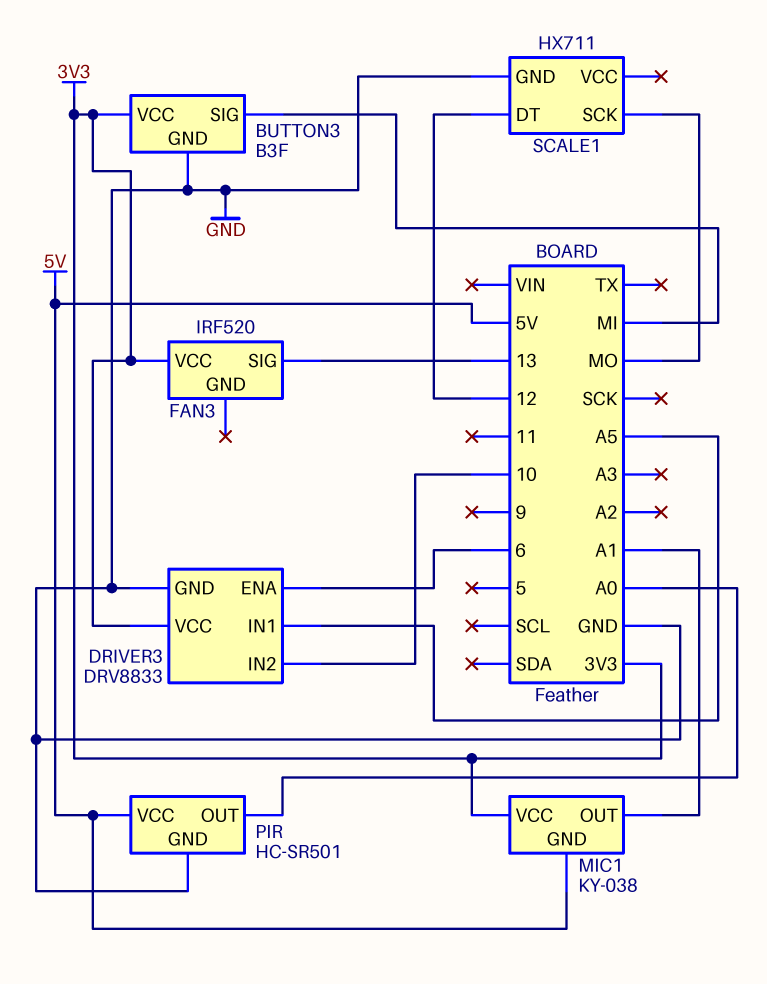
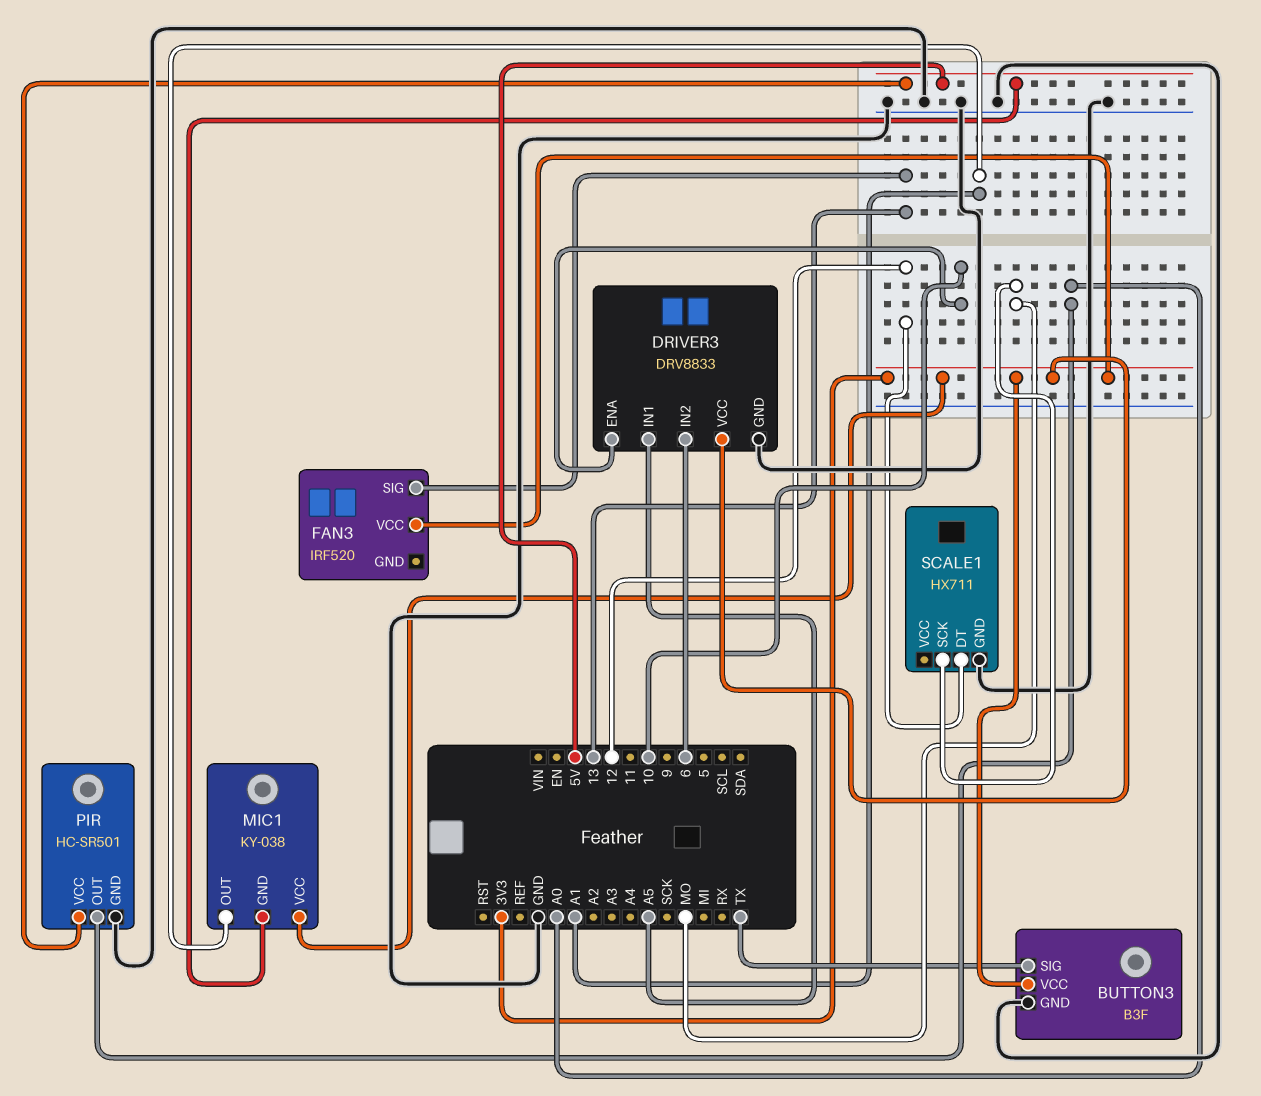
BUTTON3 pin SIG: MI -> TX
DRIVER3 pin ENA: 6 -> 10
DRIVER3 pin IN2: 10 -> 6

